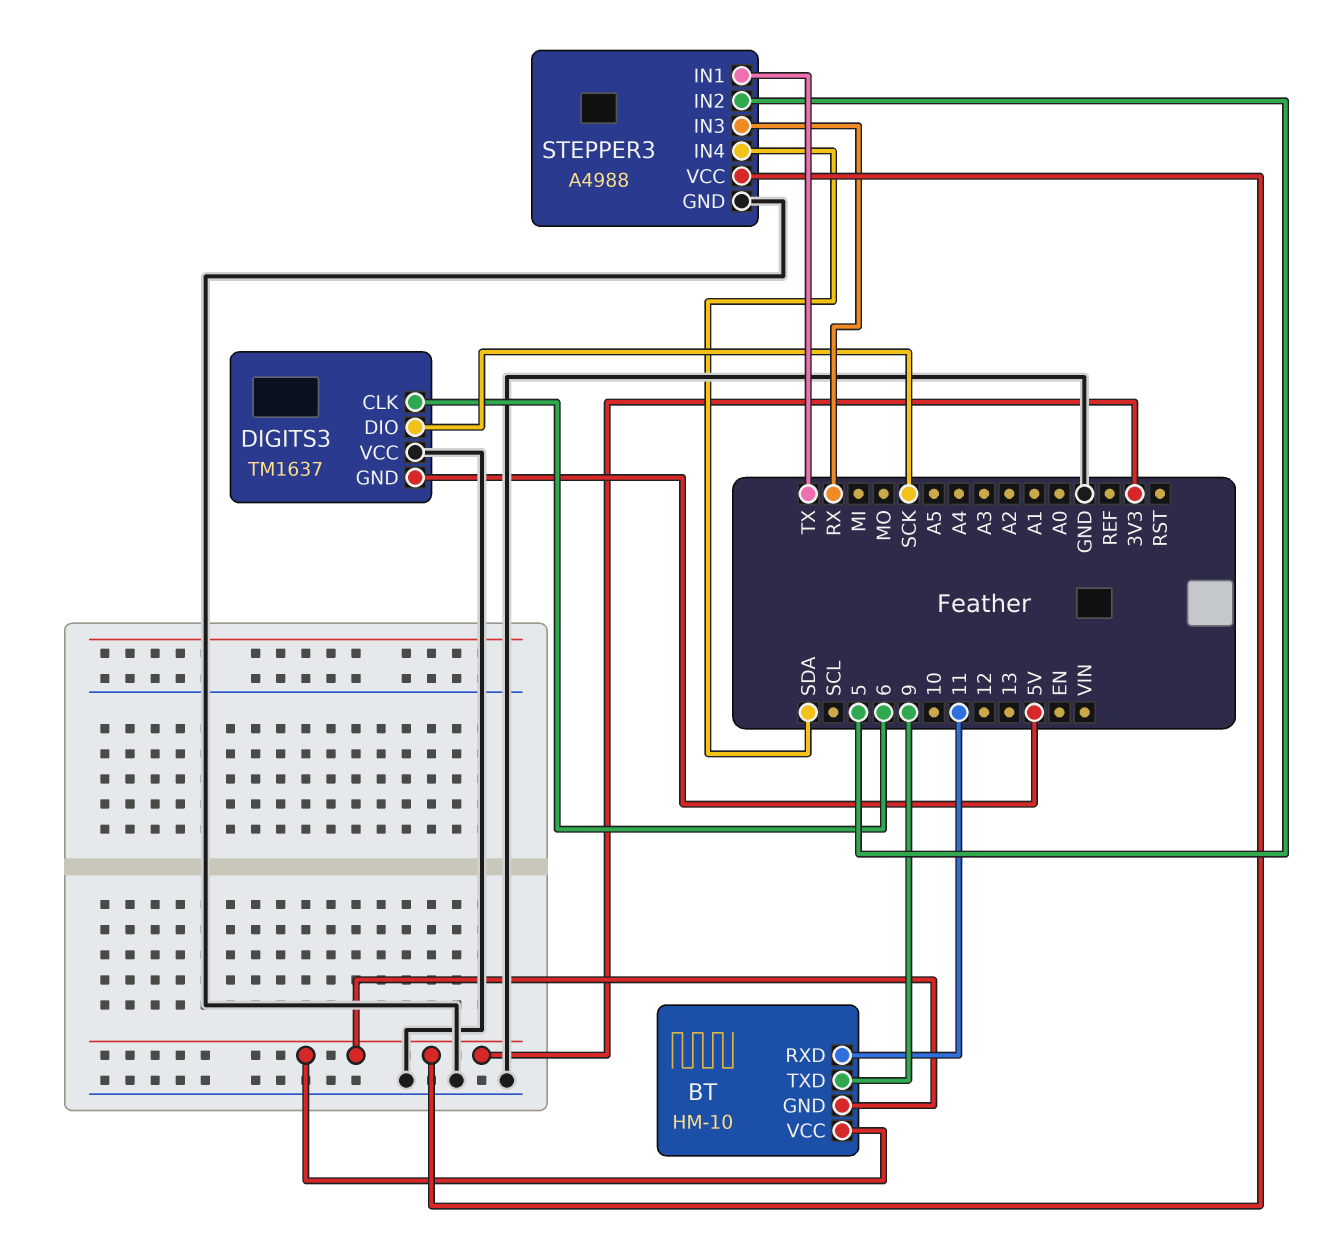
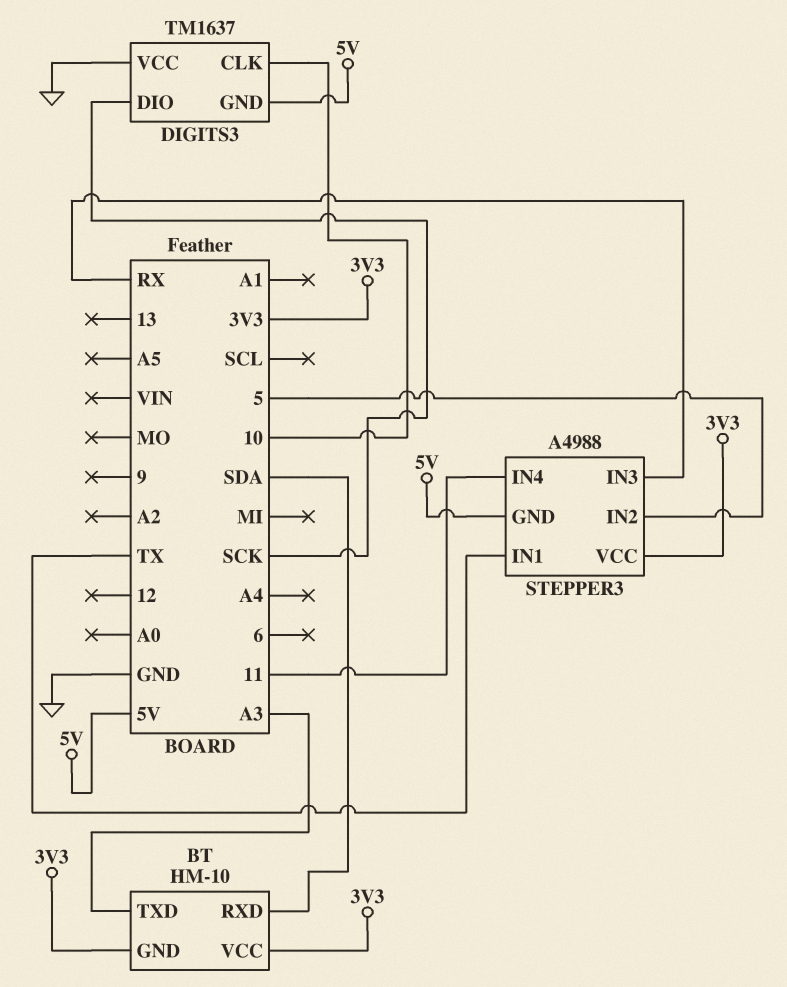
BT pin RXD: 11 -> SDA
BT pin TXD: 9 -> A3
DIGITS3 pin CLK: 6 -> 10
STEPPER3 pin GND: GND -> 5V
STEPPER3 pin IN4: SDA -> 11

